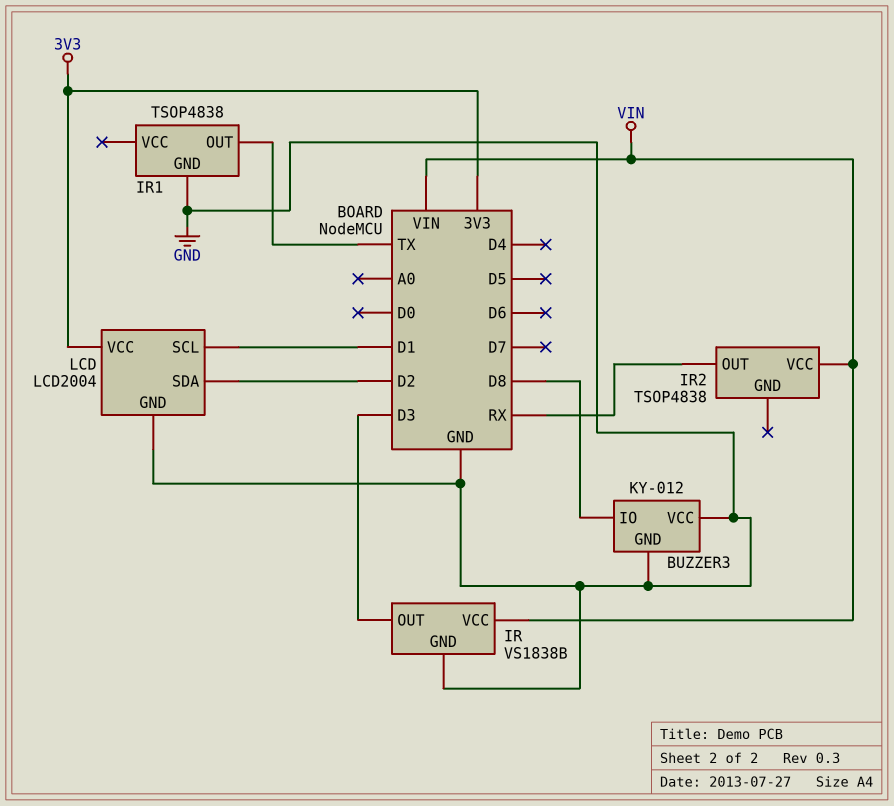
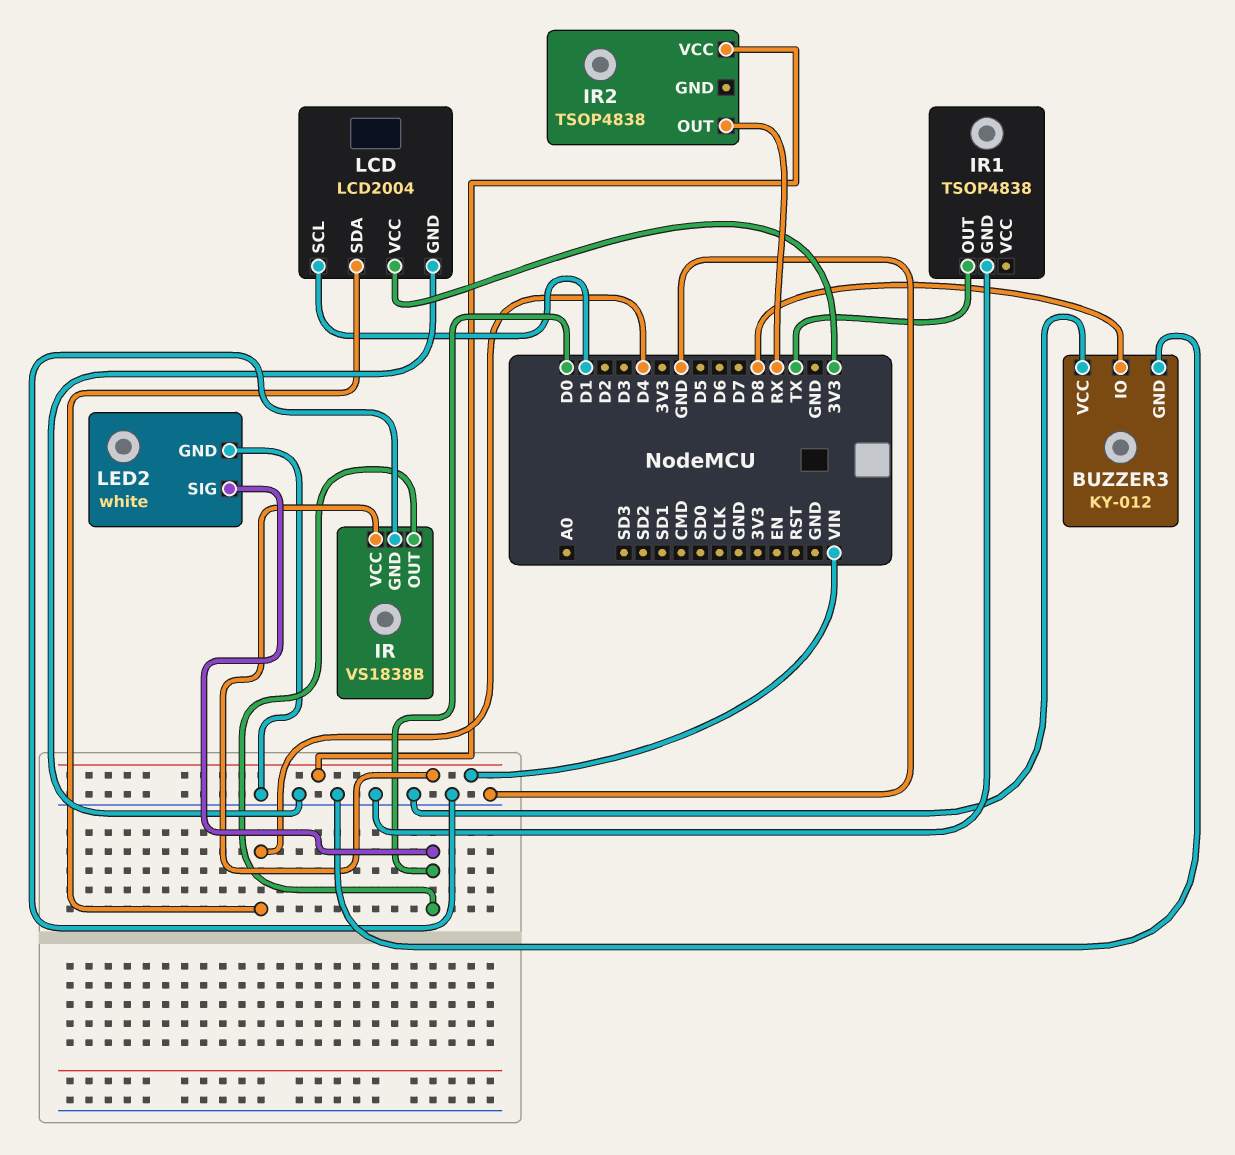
IR pin OUT: D3 -> D0
LCD pin SDA: D2 -> D4
LED2: none -> white
LED2 pin GND: none -> GND
LED2 pin SIG: none -> D0

